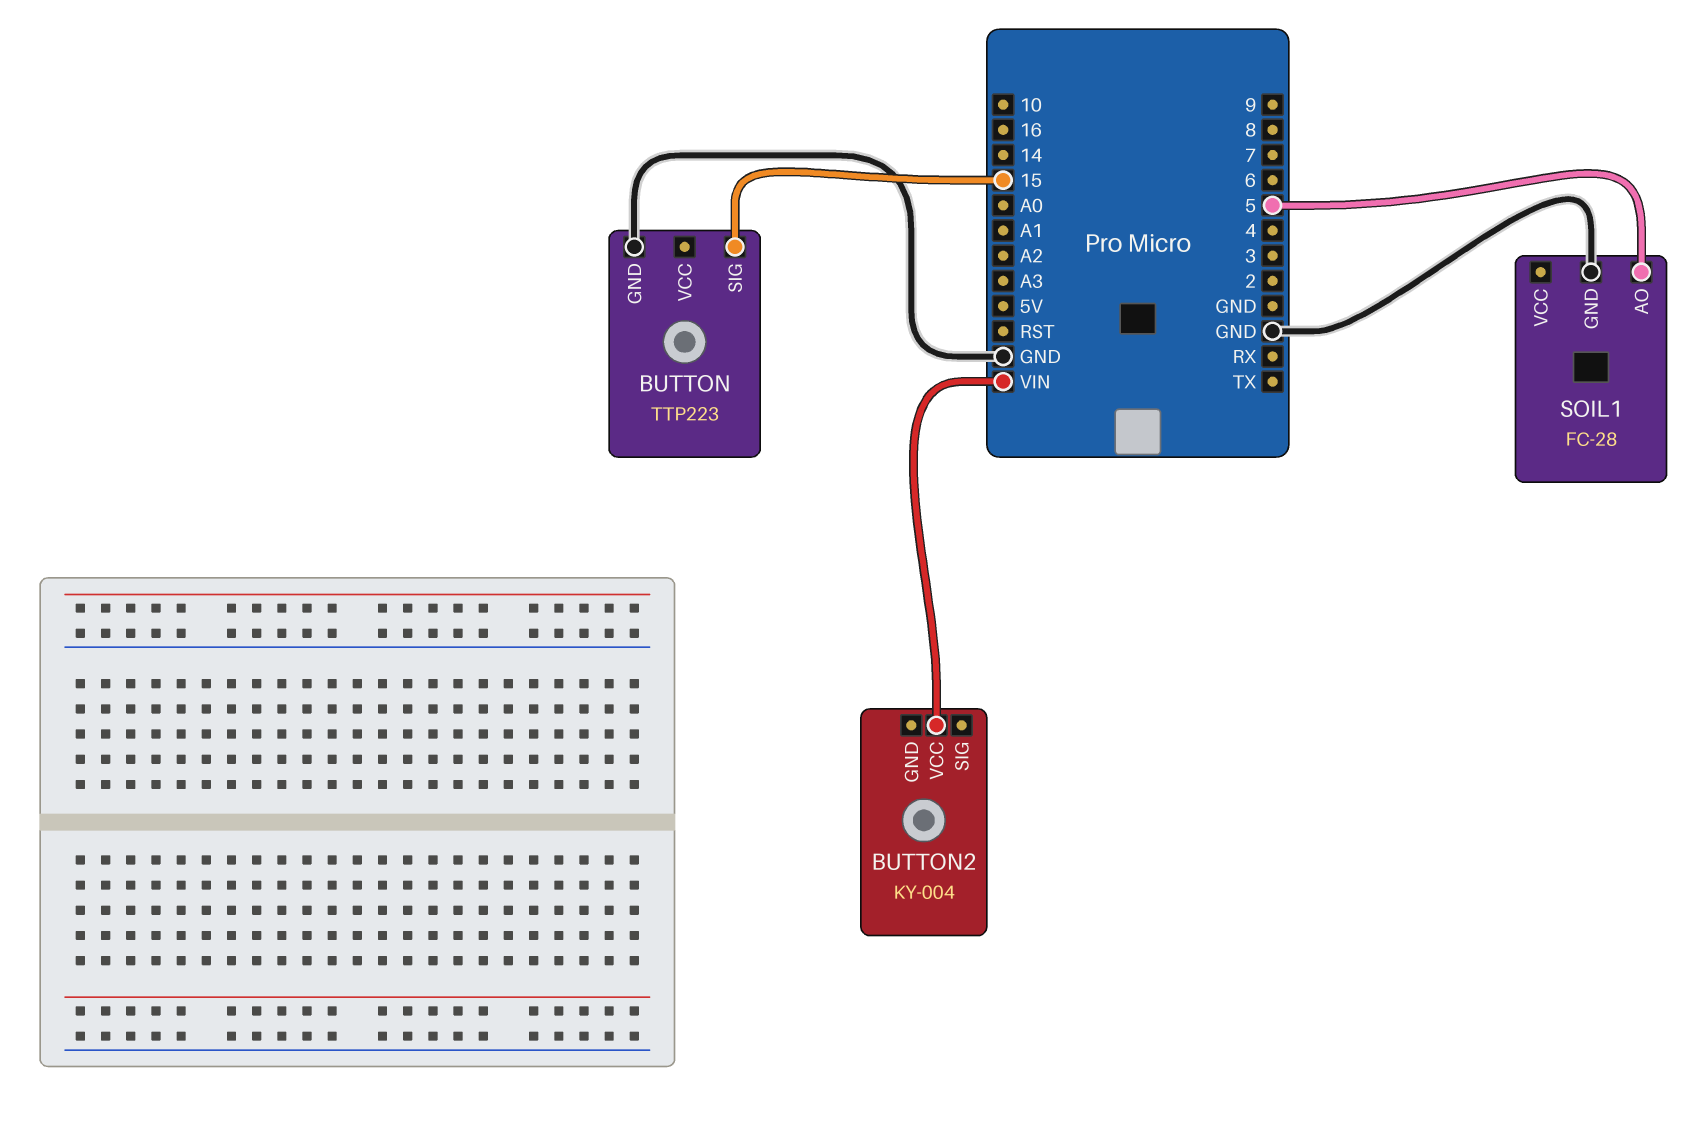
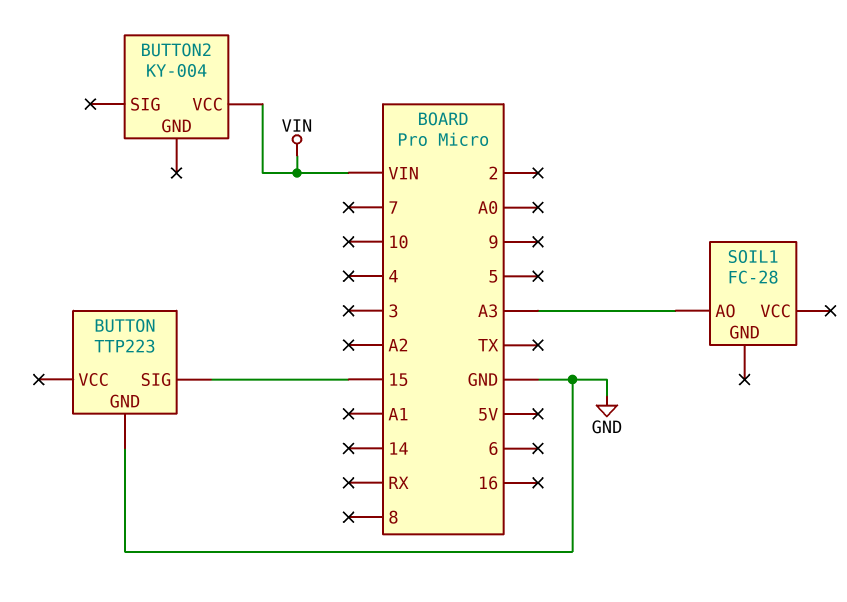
SOIL1 pin AO: 5 -> A3
SOIL1 pin GND: GND -> none

